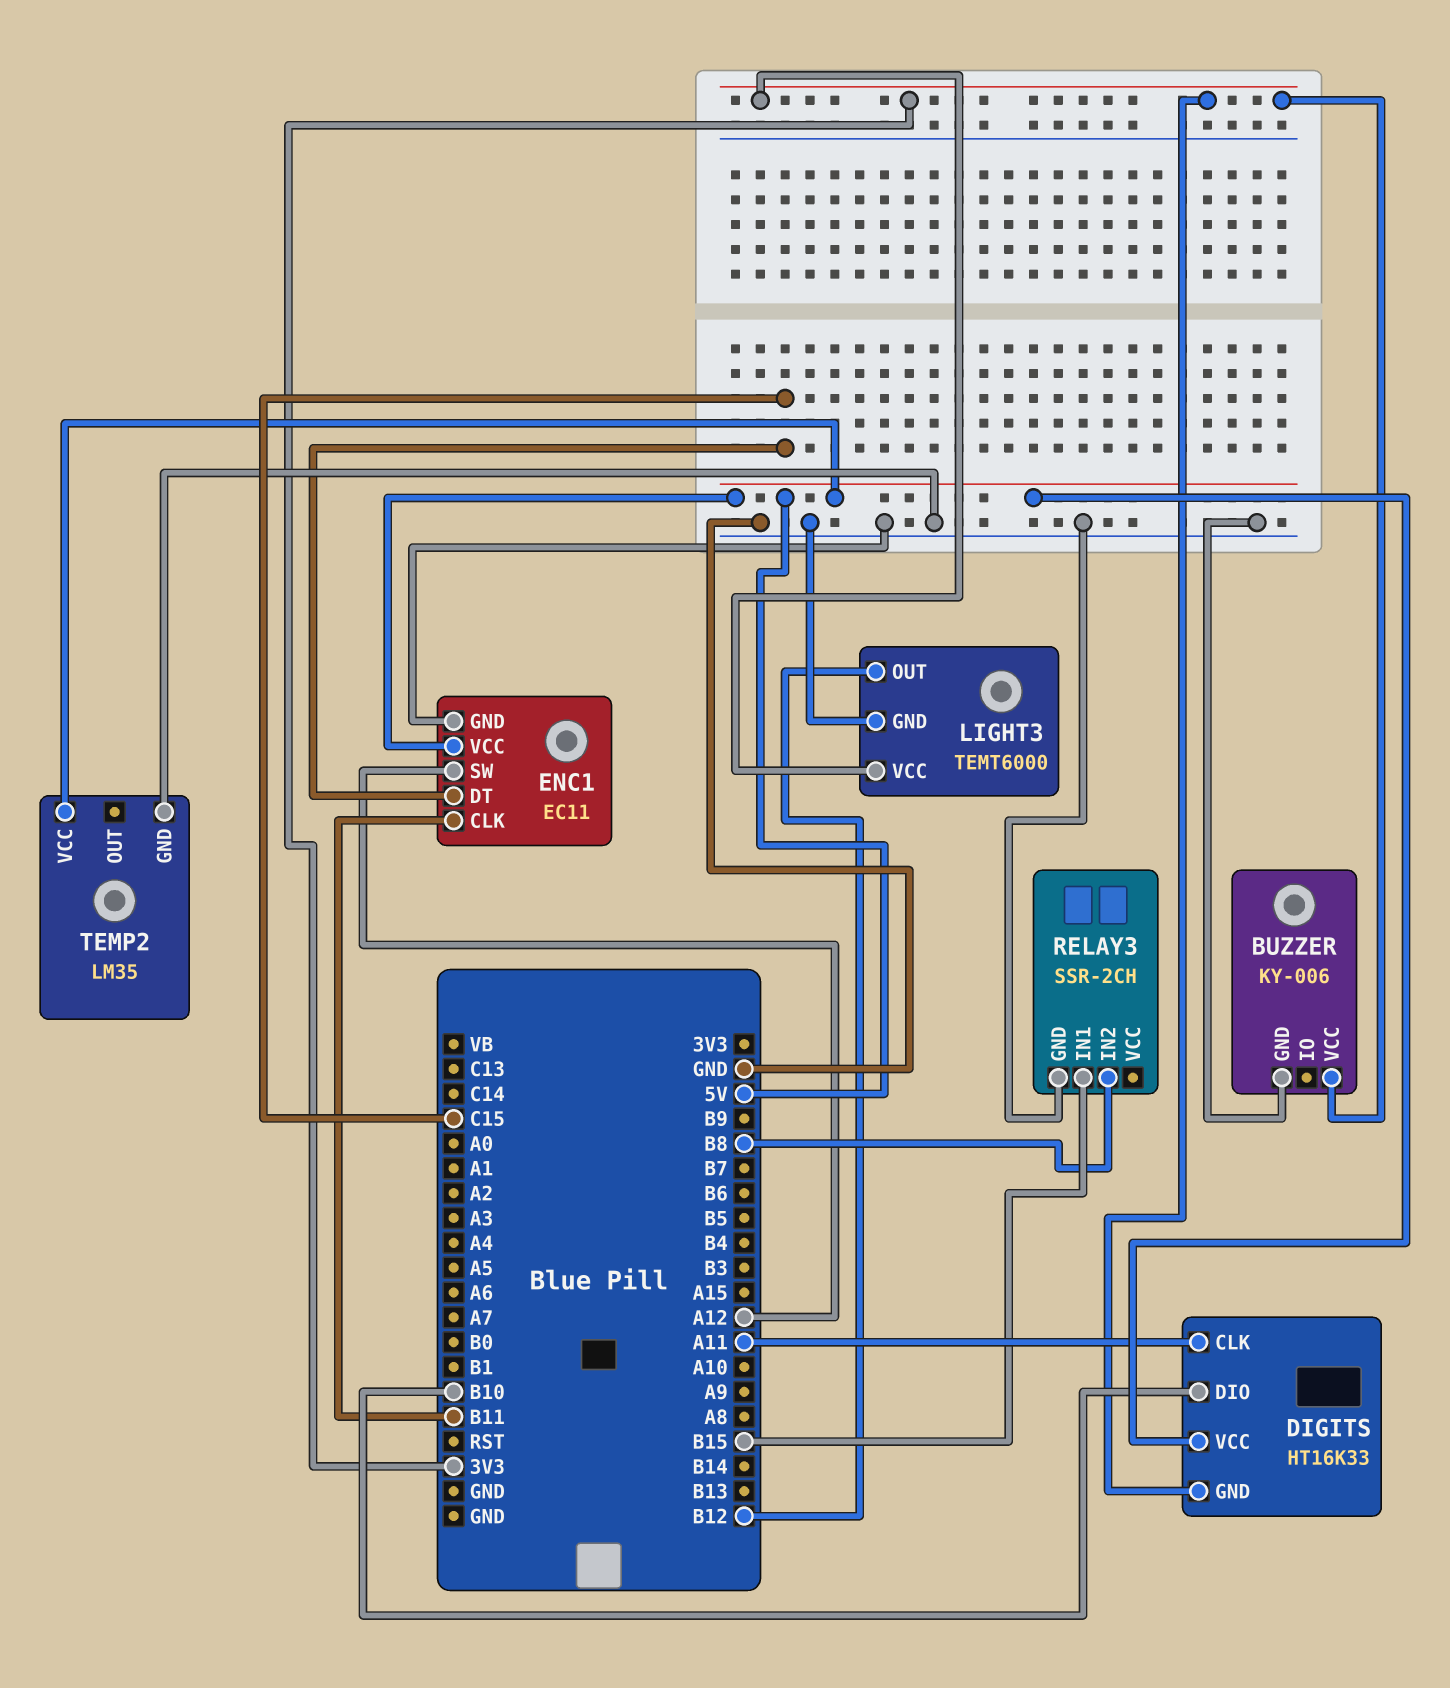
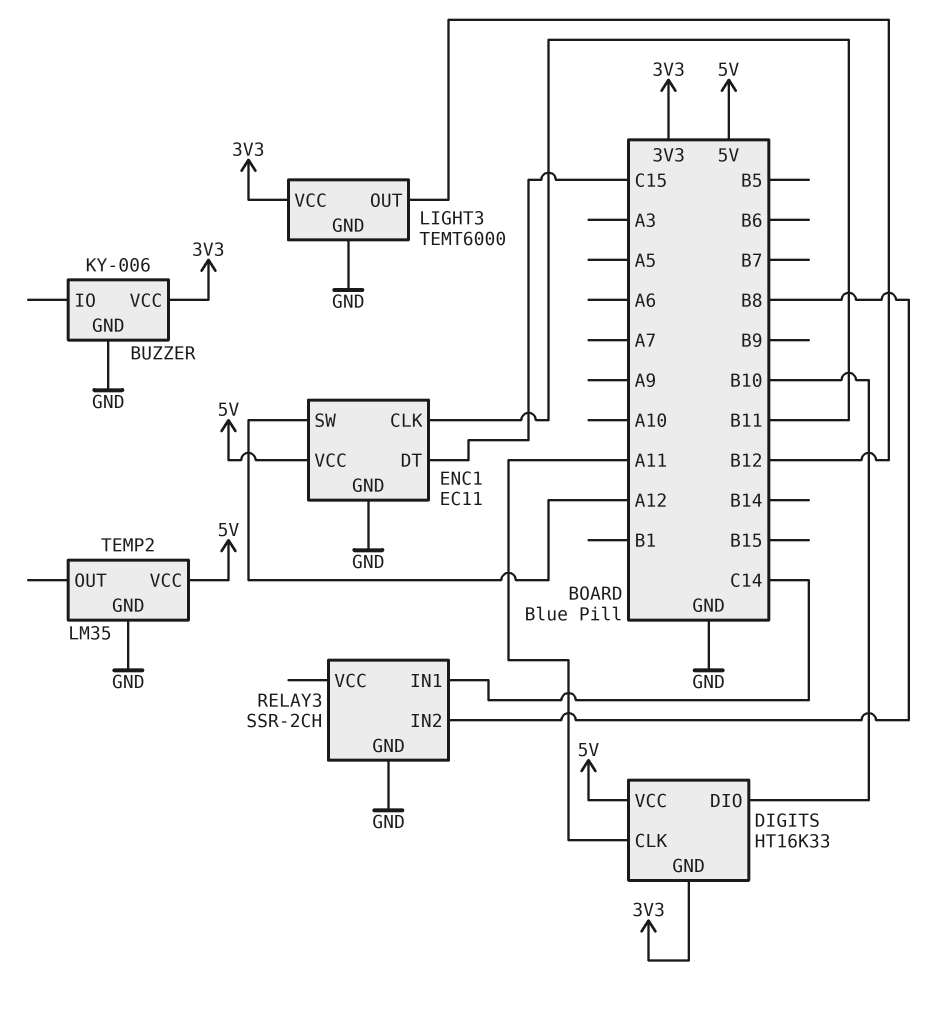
RELAY3 pin IN1: B15 -> C14

